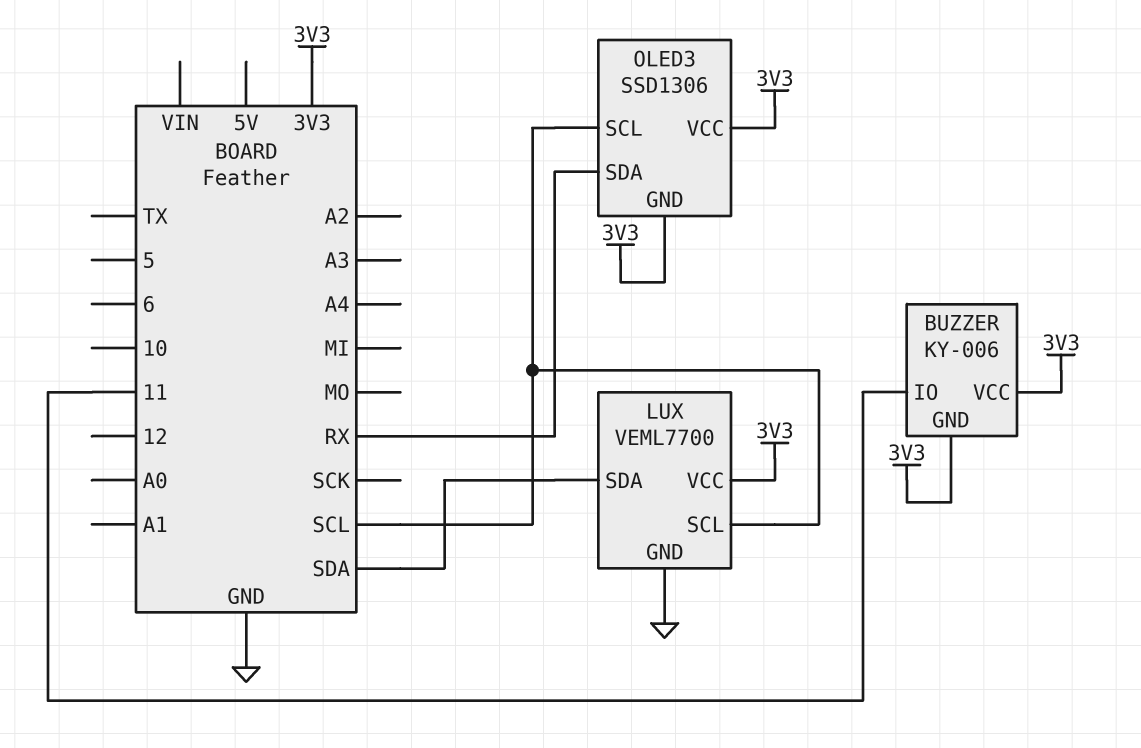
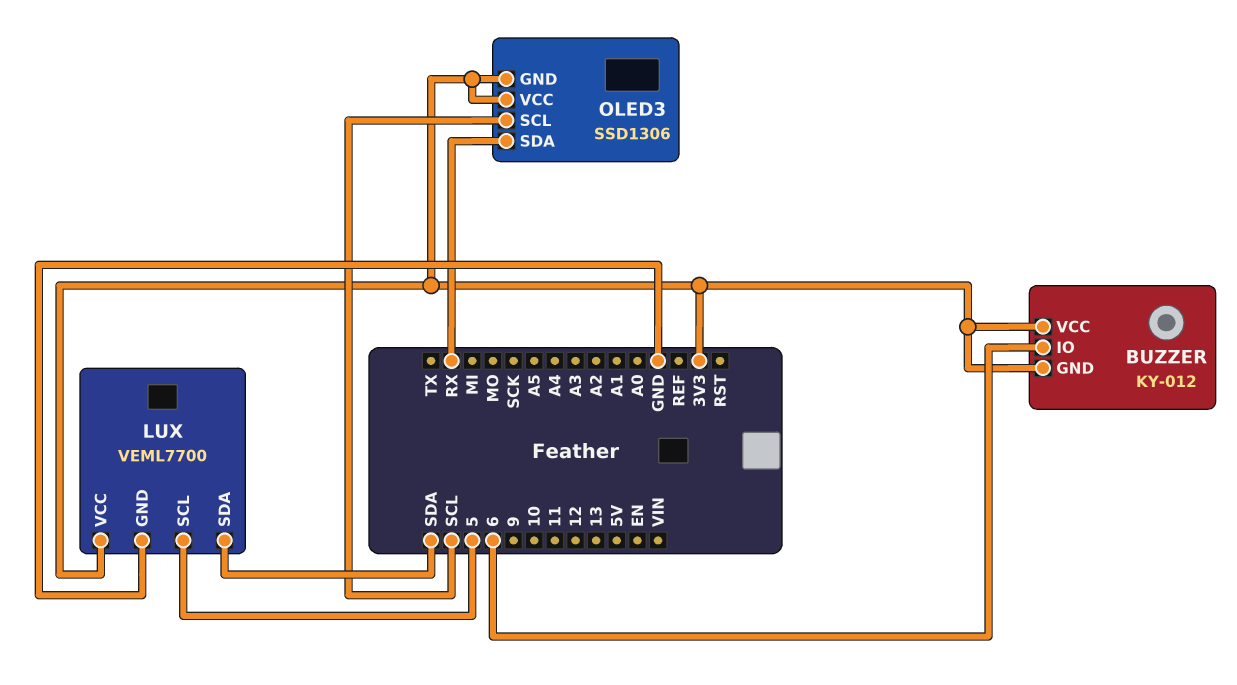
BUZZER: KY-006 -> KY-012
BUZZER pin IO: 11 -> 6
LUX pin SCL: SCL -> 5

